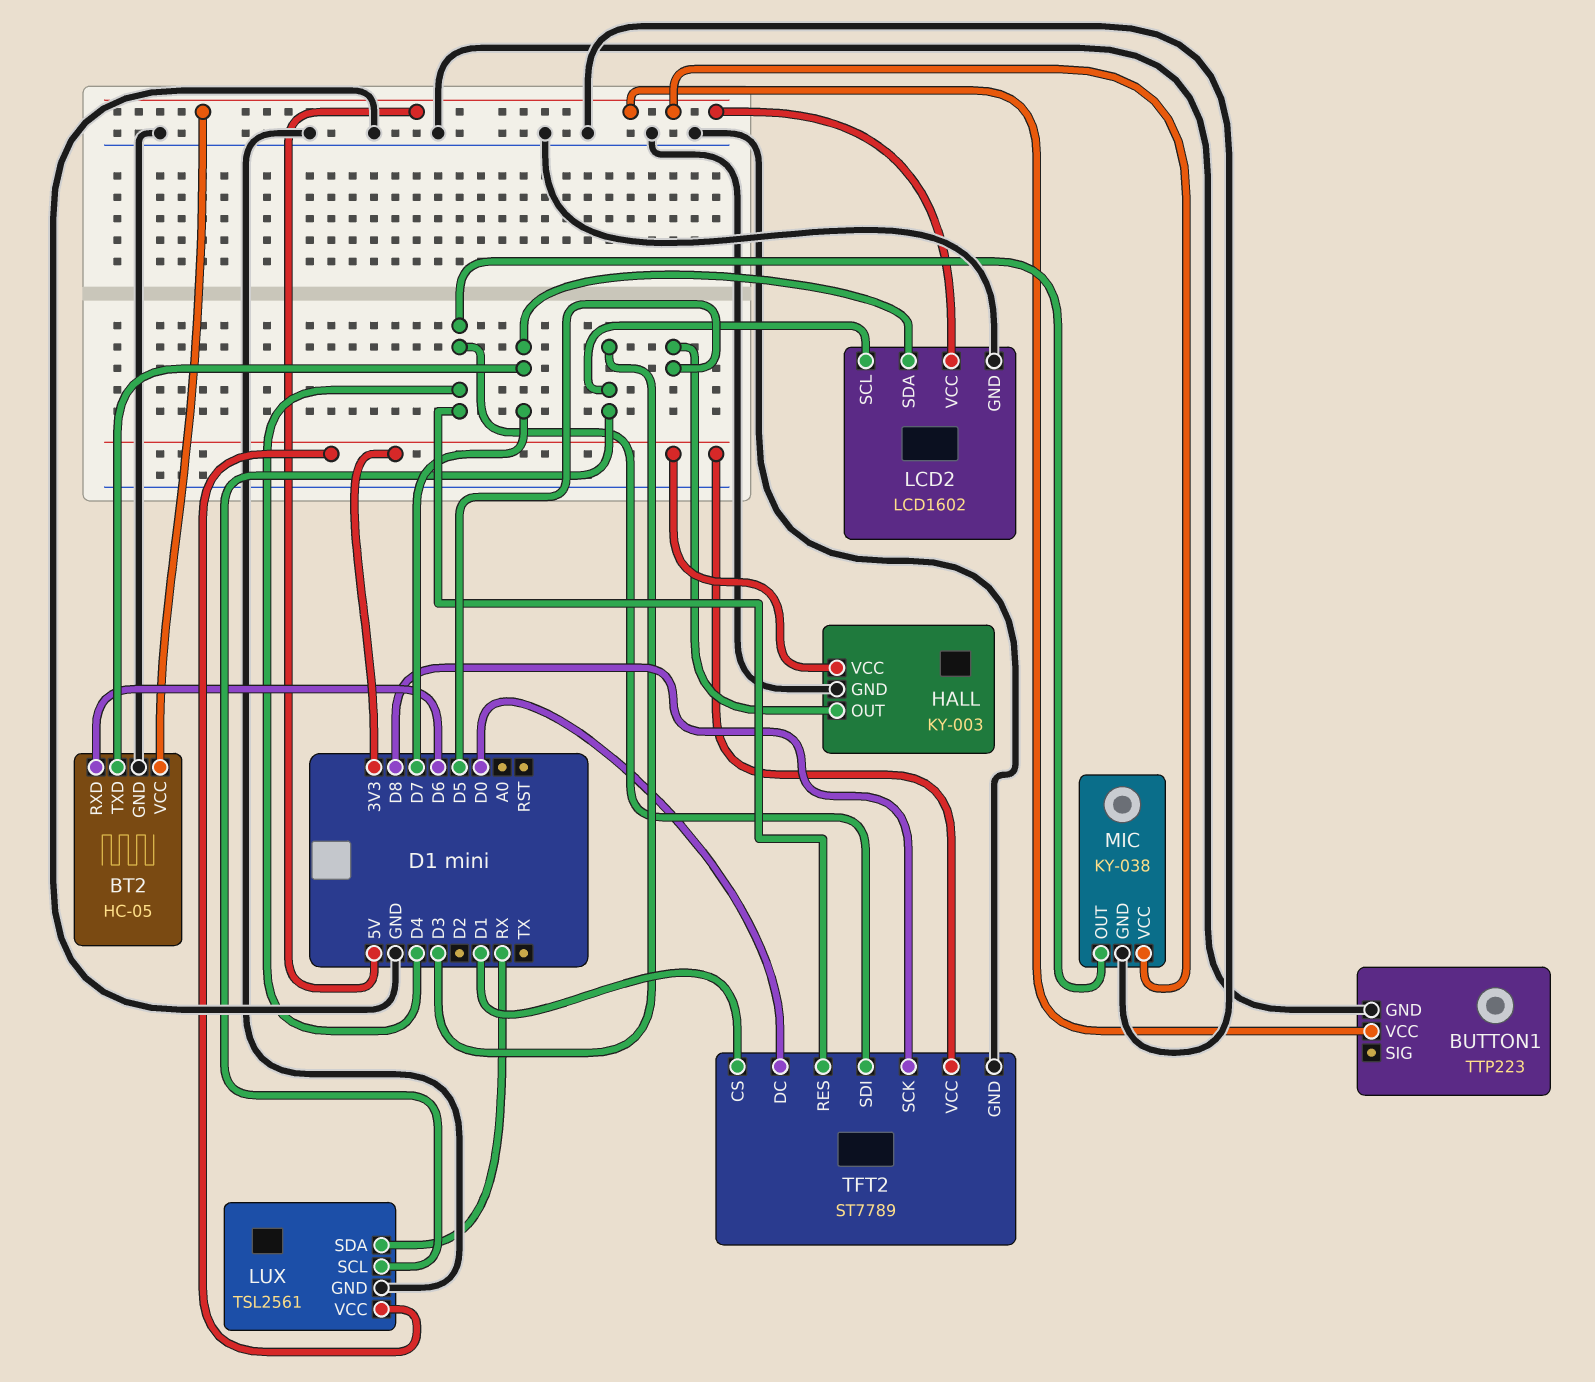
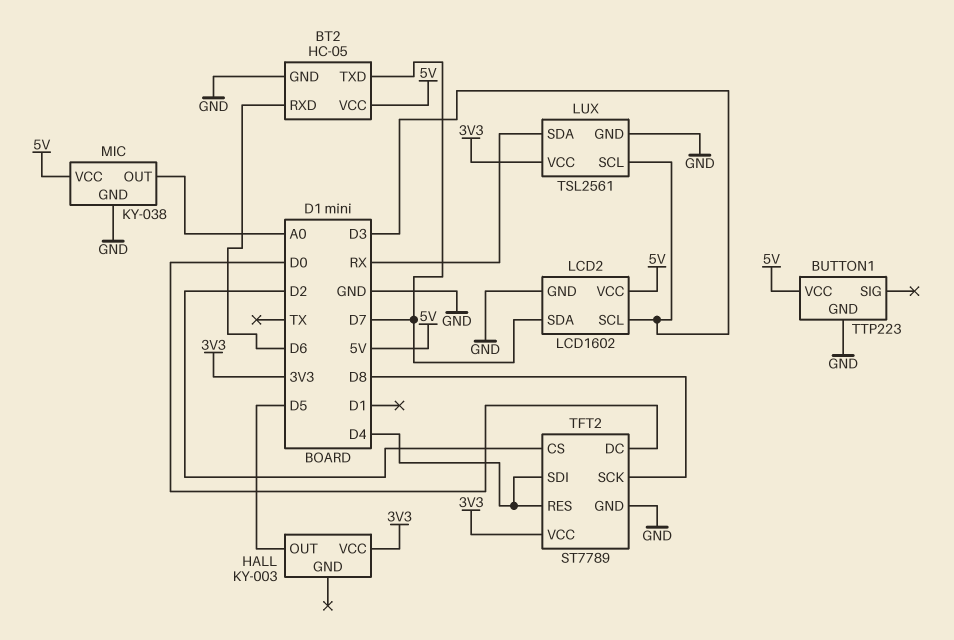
HALL pin GND: GND -> none
MIC pin OUT: D4 -> A0
TFT2 pin CS: D1 -> D2

